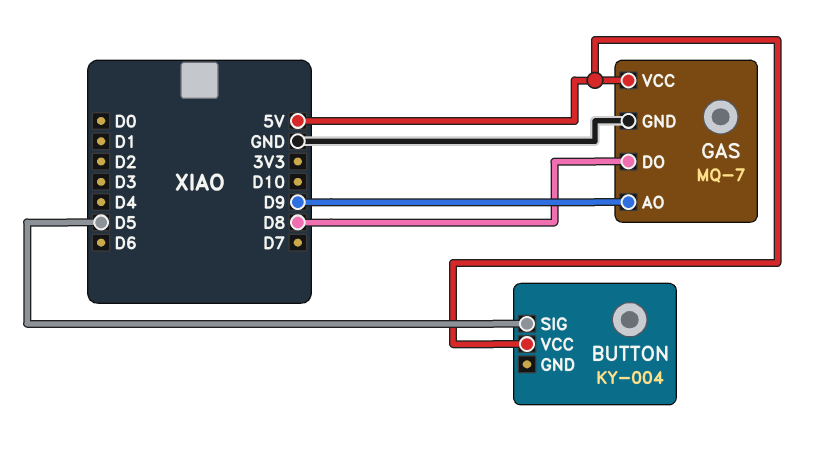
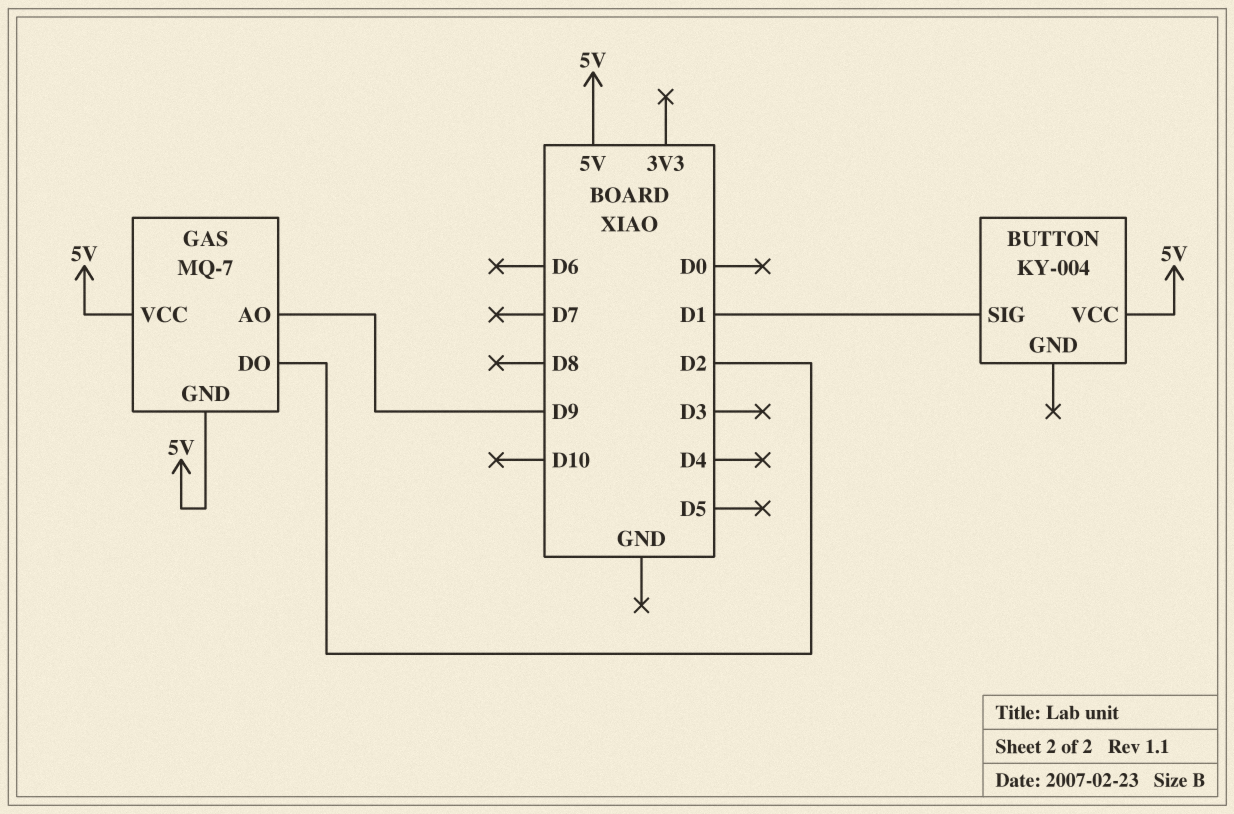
BUTTON pin SIG: D5 -> D1
GAS pin DO: D8 -> D2
GAS pin GND: GND -> 5V

